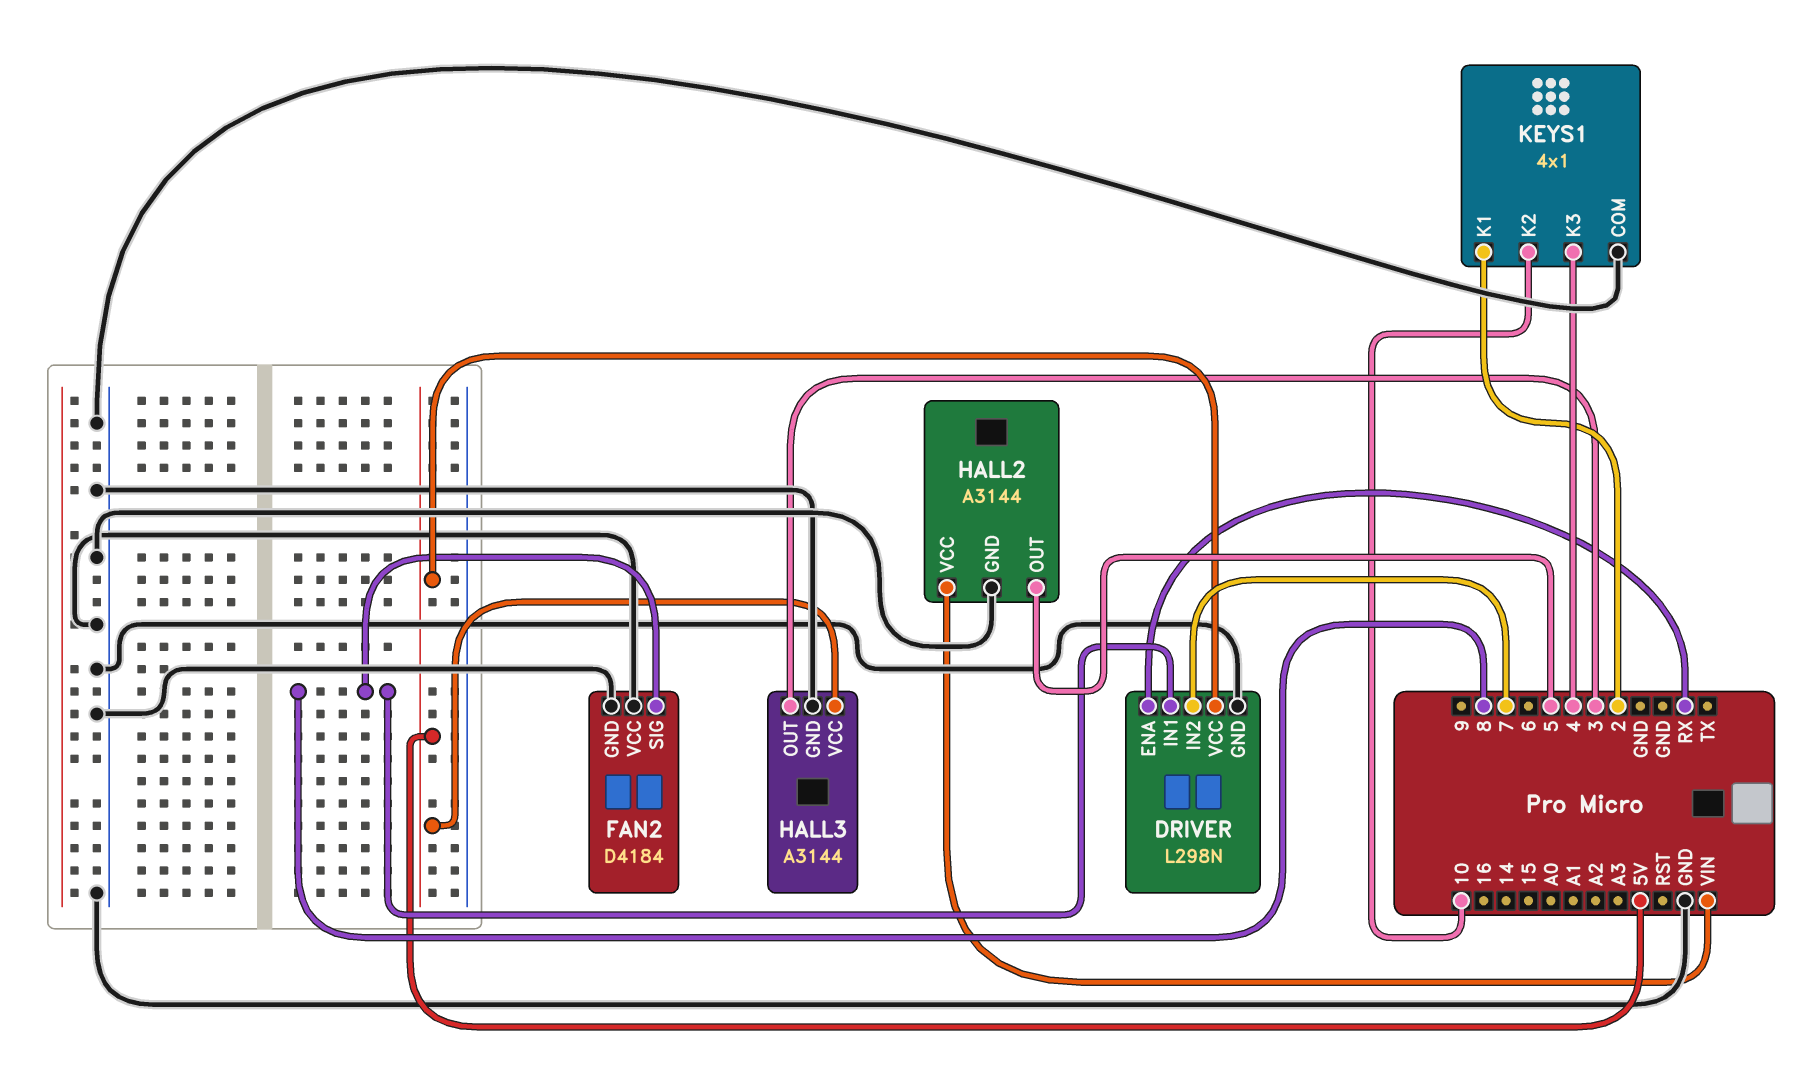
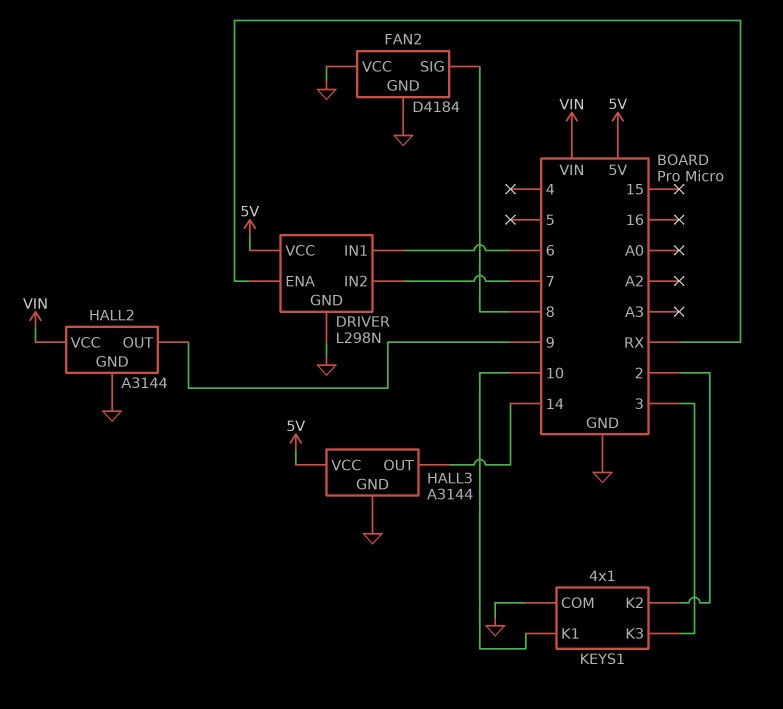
DRIVER pin IN1: 8 -> 6
HALL2 pin OUT: 5 -> 9
HALL3 pin OUT: 3 -> 14
KEYS1 pin K1: 2 -> 10
KEYS1 pin K2: 10 -> 2
KEYS1 pin K3: 4 -> 3

